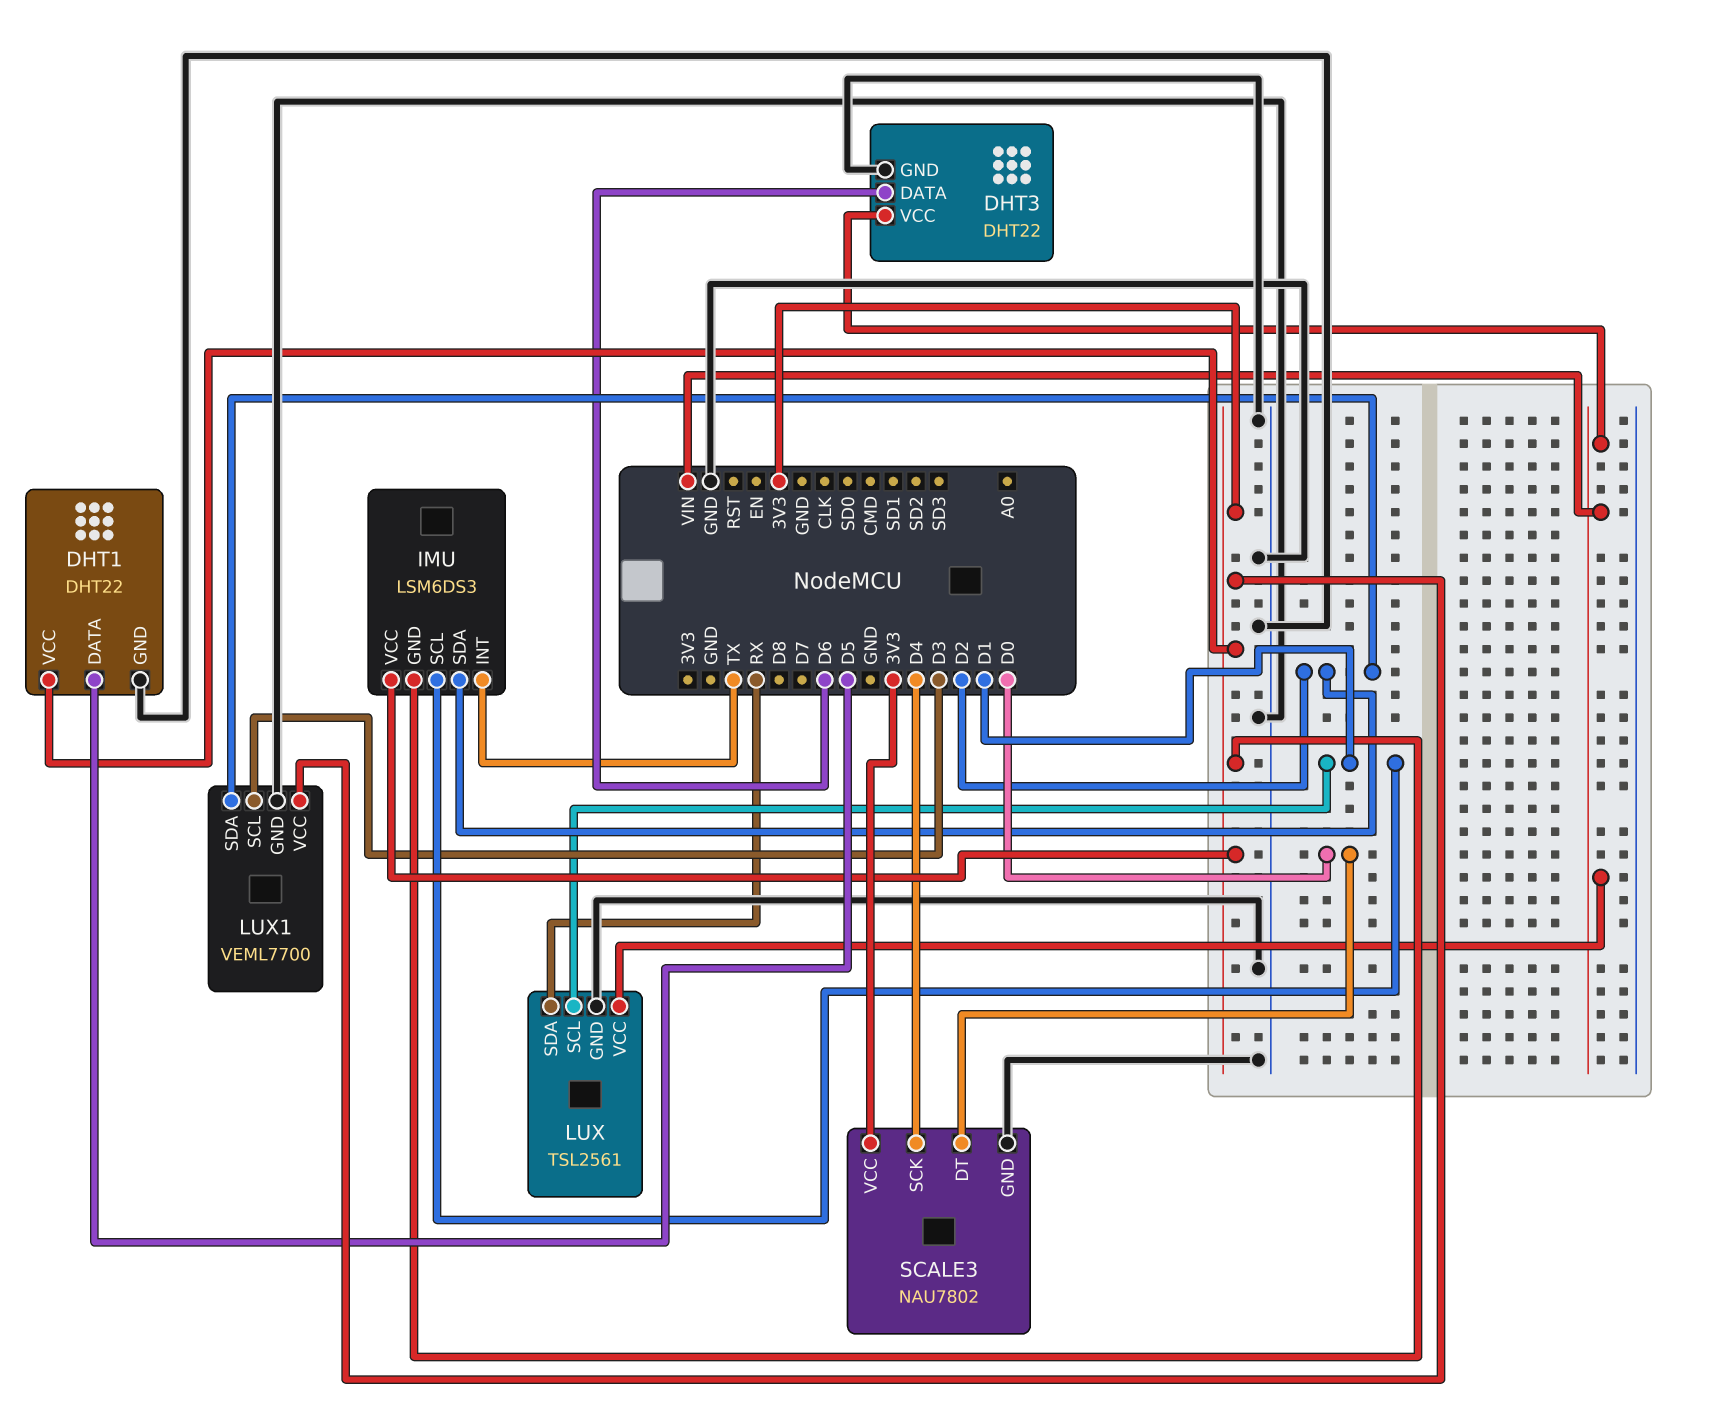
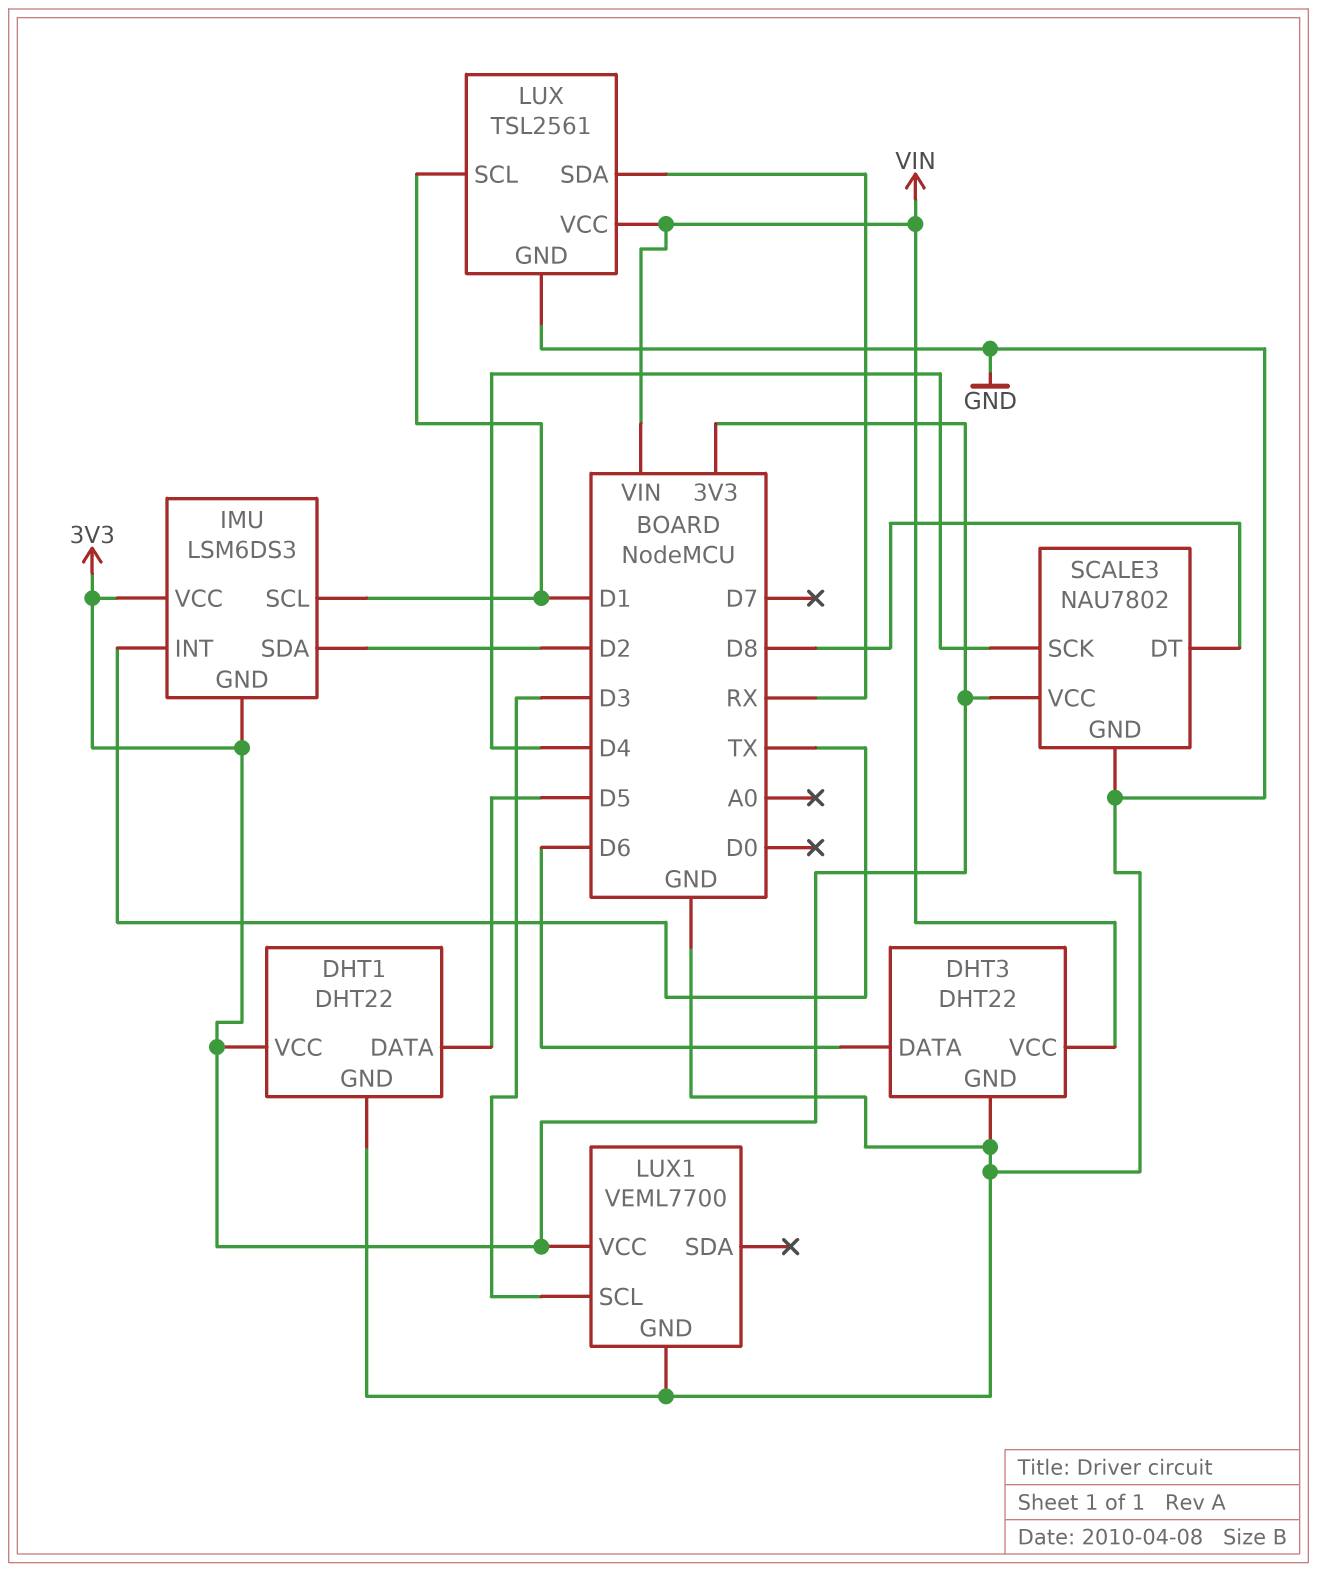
LUX1 pin SDA: D2 -> none
SCALE3 pin DT: D0 -> D8

